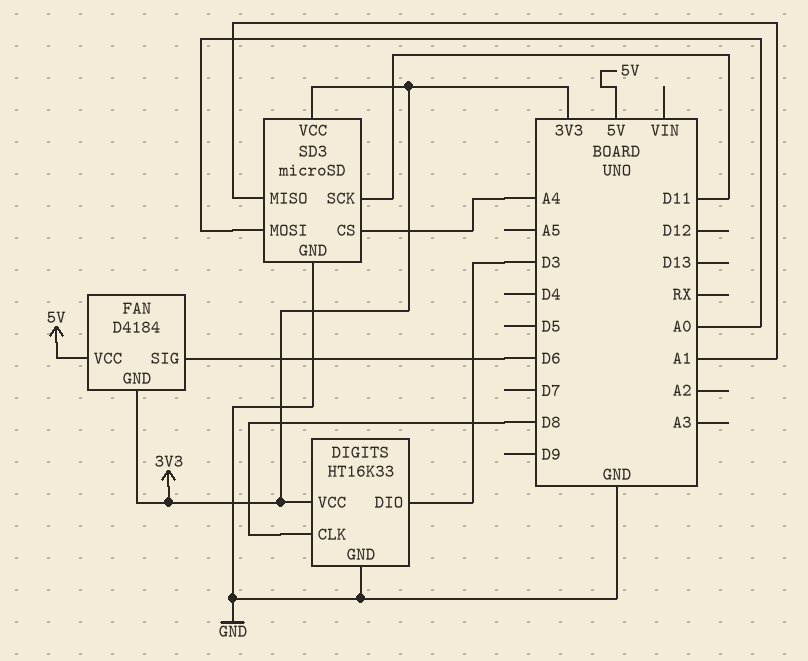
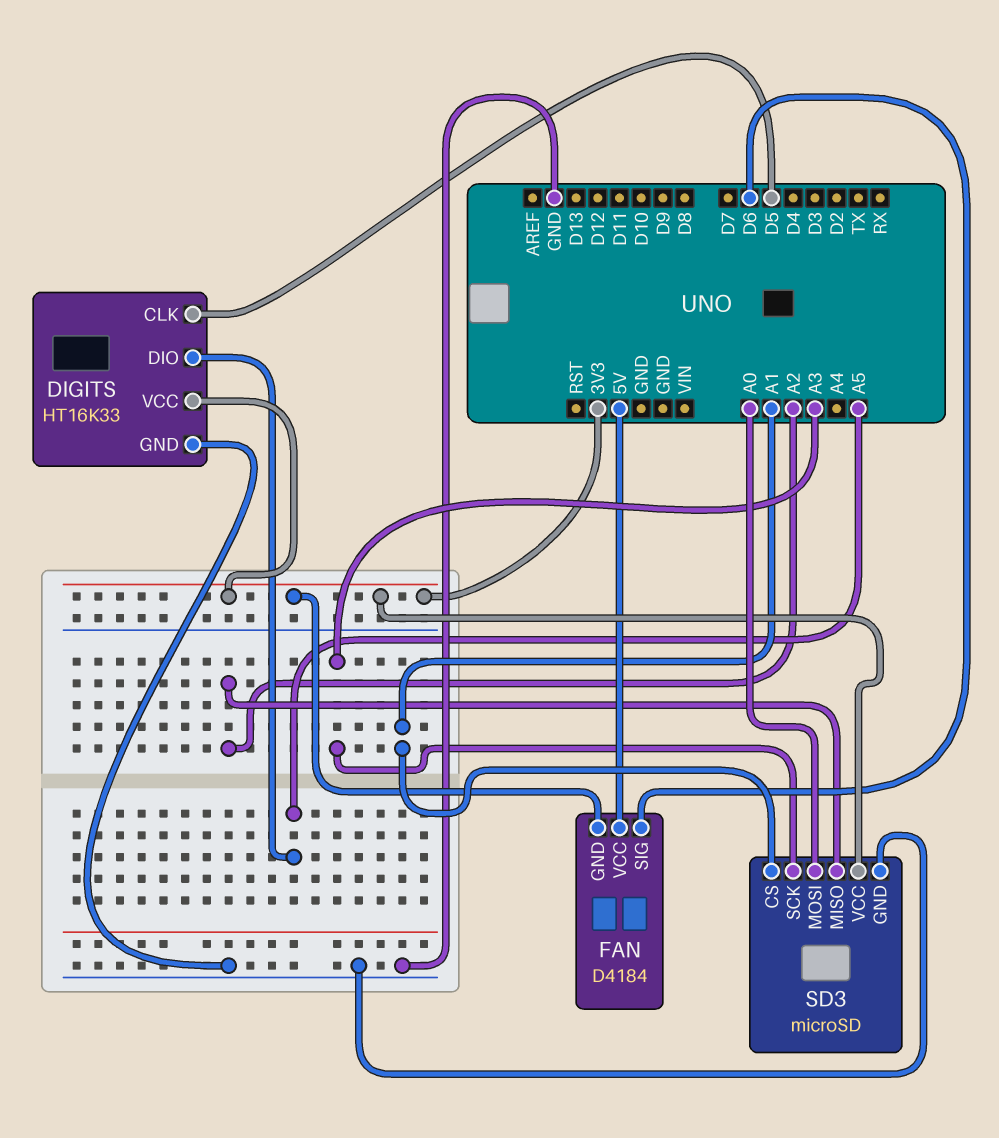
DIGITS pin CLK: D8 -> D5
DIGITS pin DIO: D3 -> A5
SD3 pin CS: A4 -> A1
SD3 pin MISO: A1 -> A2
SD3 pin SCK: D11 -> A3

